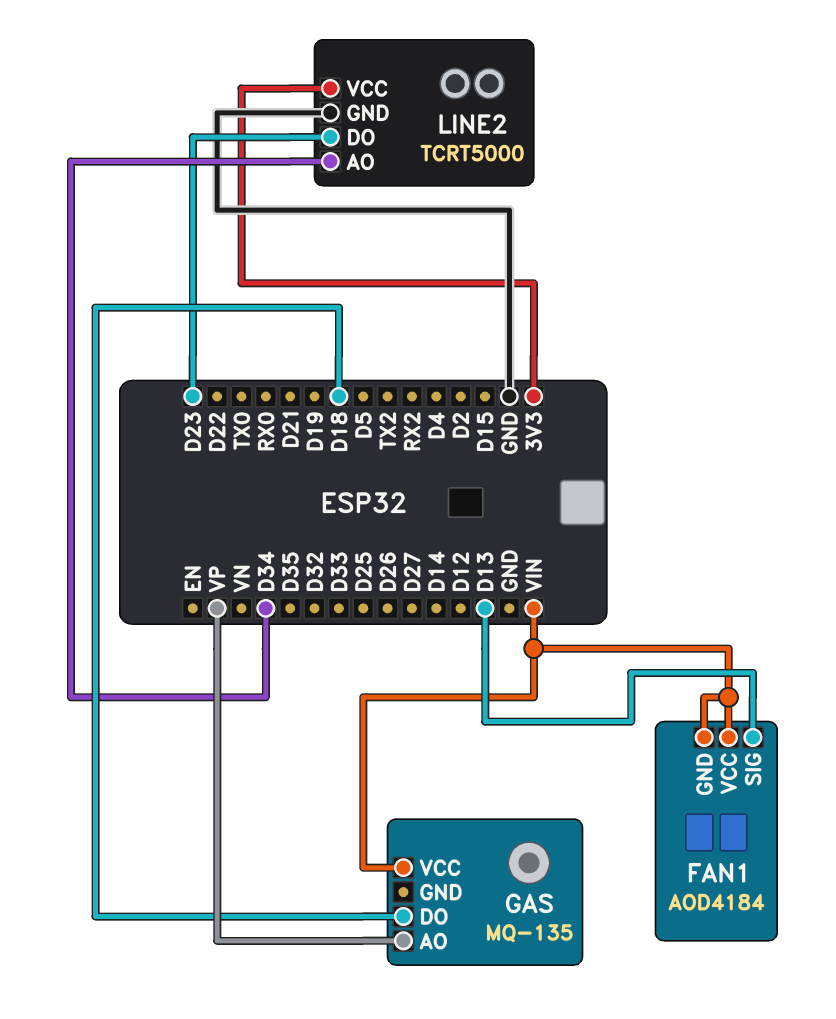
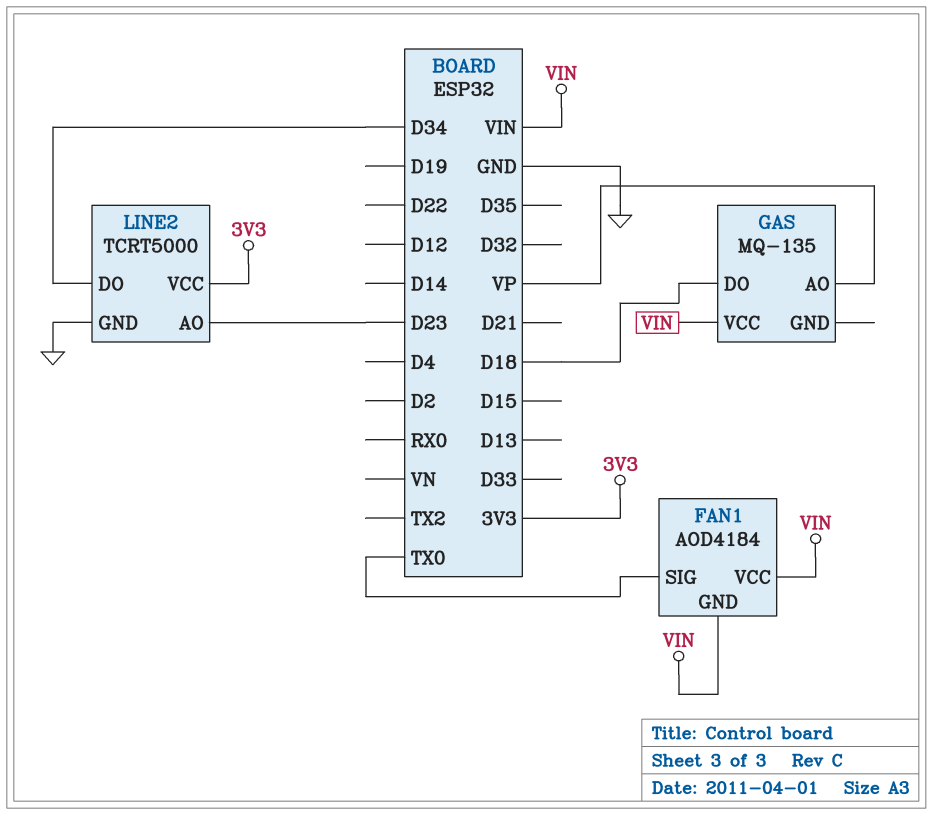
FAN1 pin SIG: D13 -> TX0
LINE2 pin AO: D34 -> D23
LINE2 pin DO: D23 -> D34

